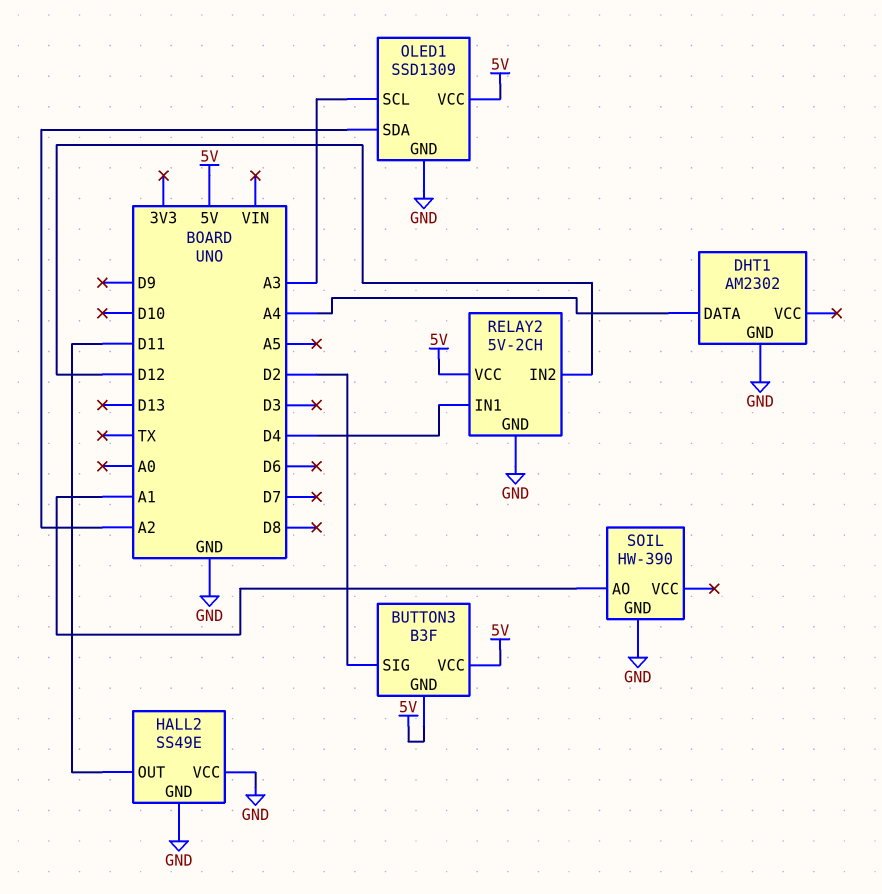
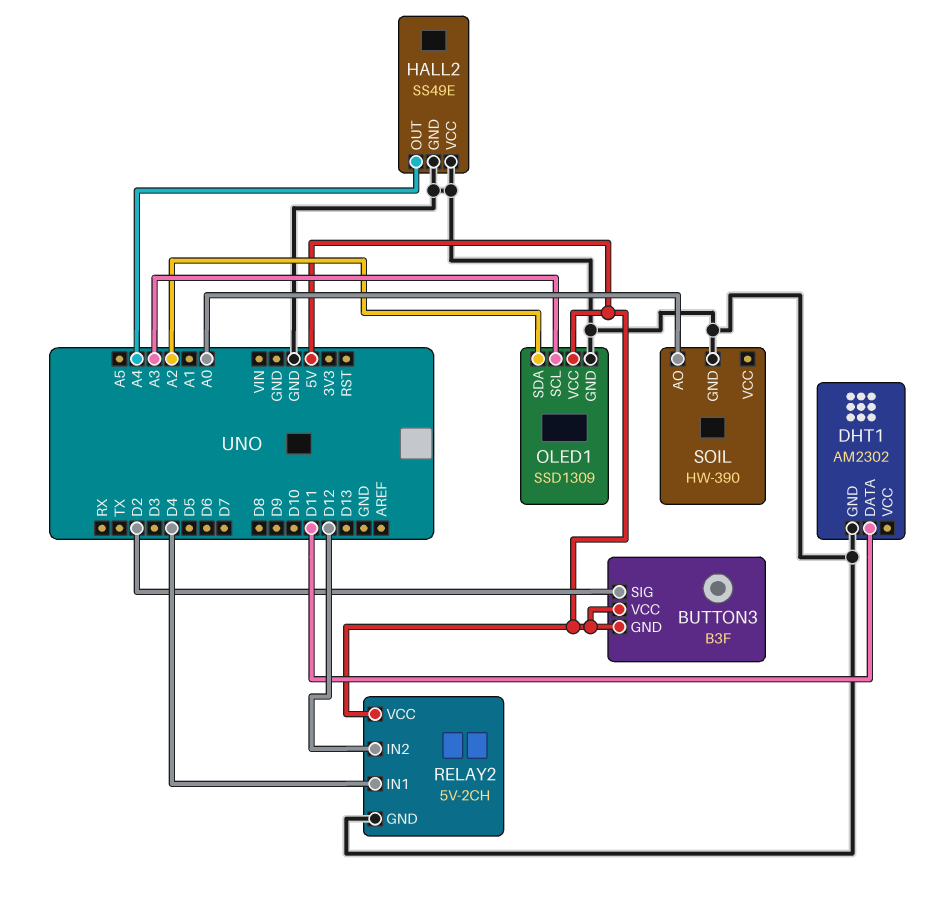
DHT1 pin DATA: A4 -> D11
HALL2 pin OUT: D11 -> A4
SOIL pin AO: A1 -> A0

